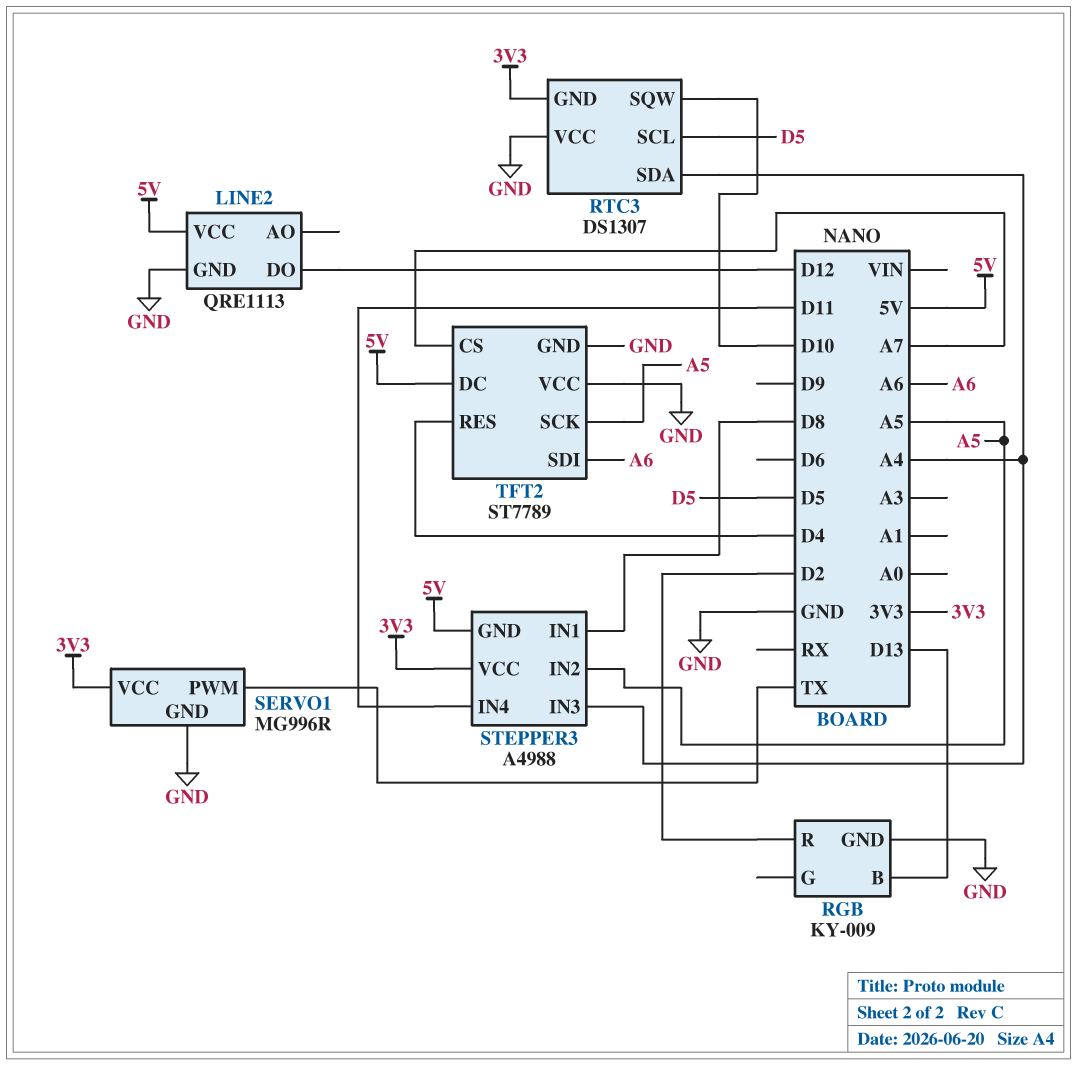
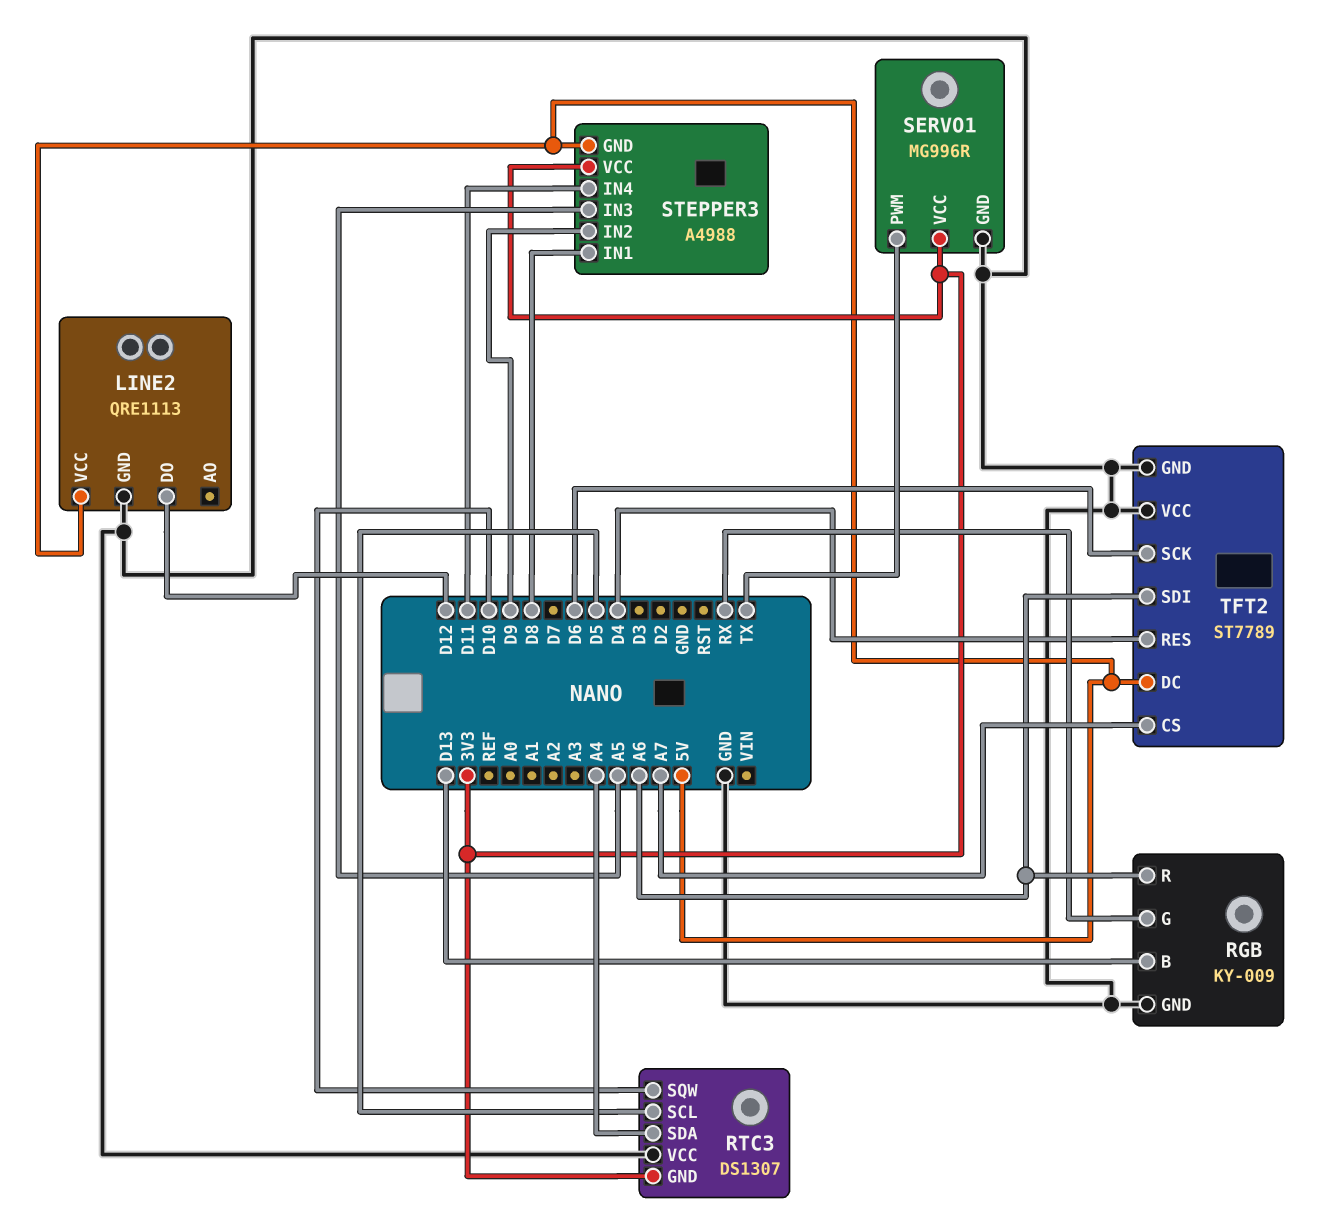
RGB pin G: none -> RX
RGB pin R: D2 -> A6
STEPPER3 pin IN2: A5 -> D9
STEPPER3 pin IN3: A4 -> A5
TFT2 pin SCK: A5 -> D6

